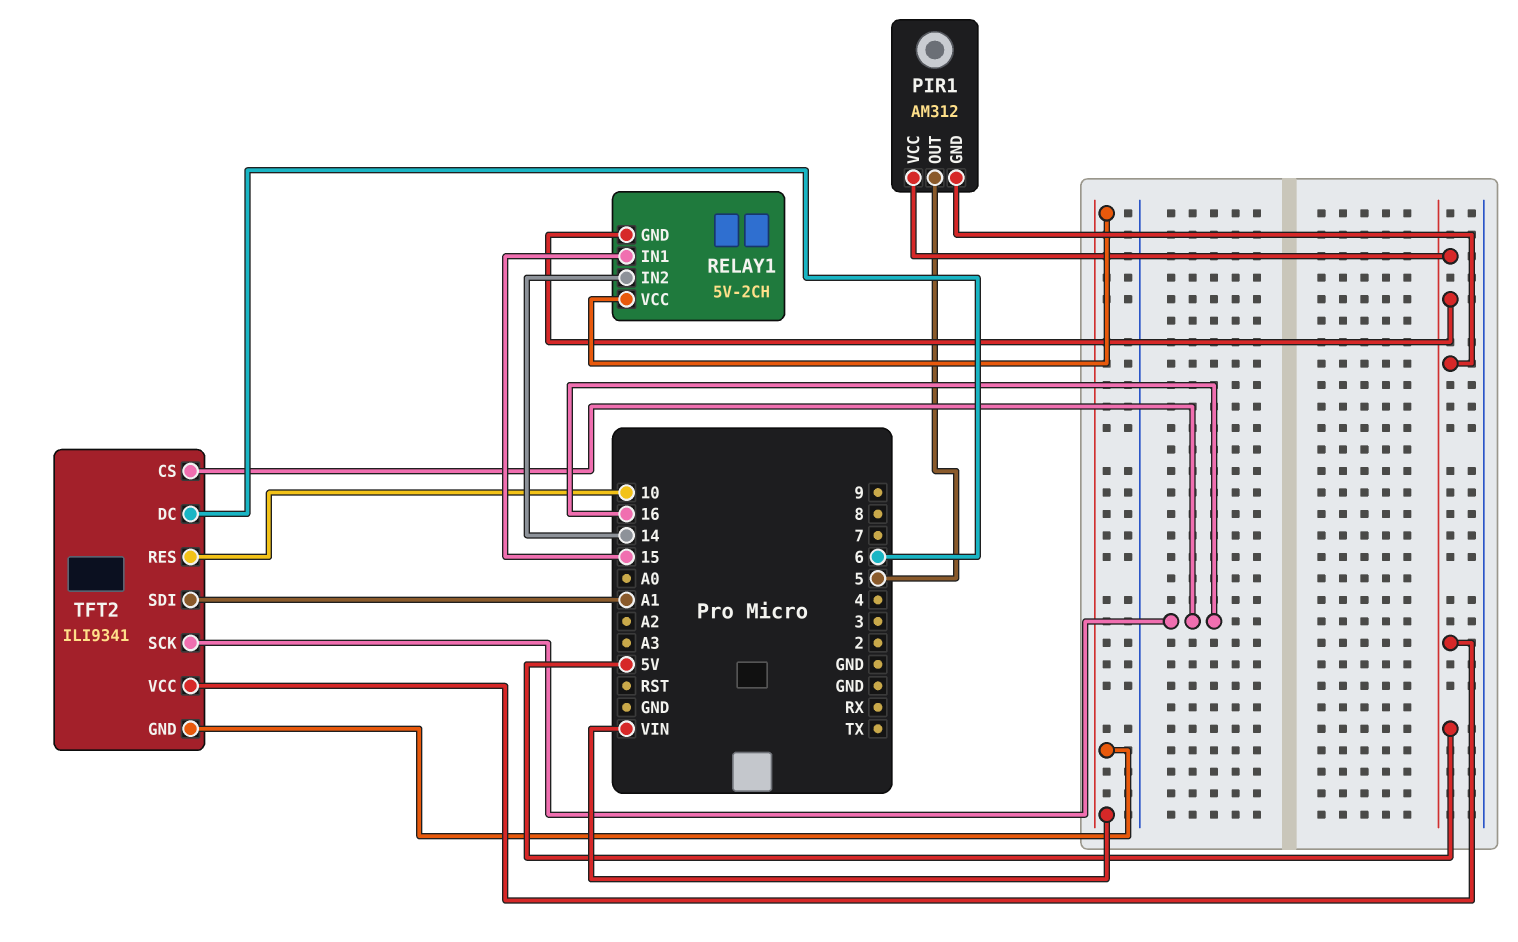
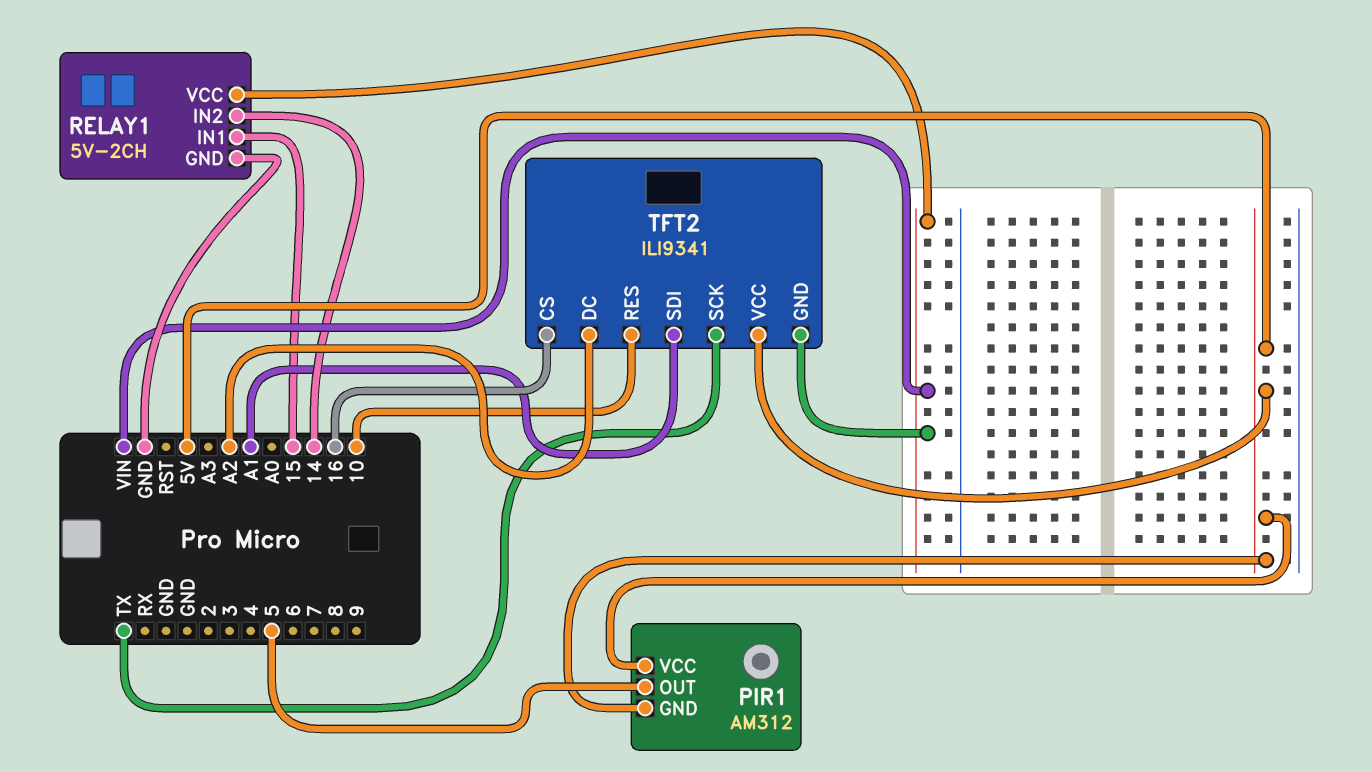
RELAY1 pin GND: 5V -> GND
TFT2 pin DC: 6 -> A2
TFT2 pin SCK: 16 -> TX

